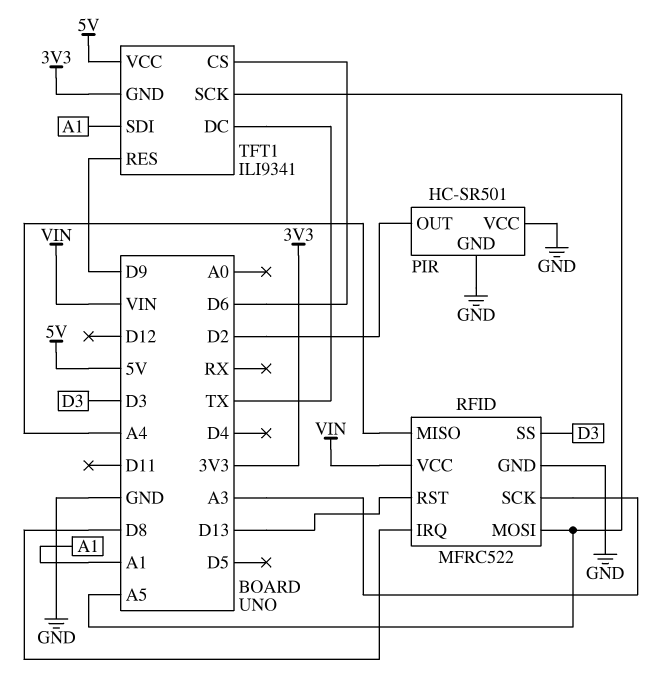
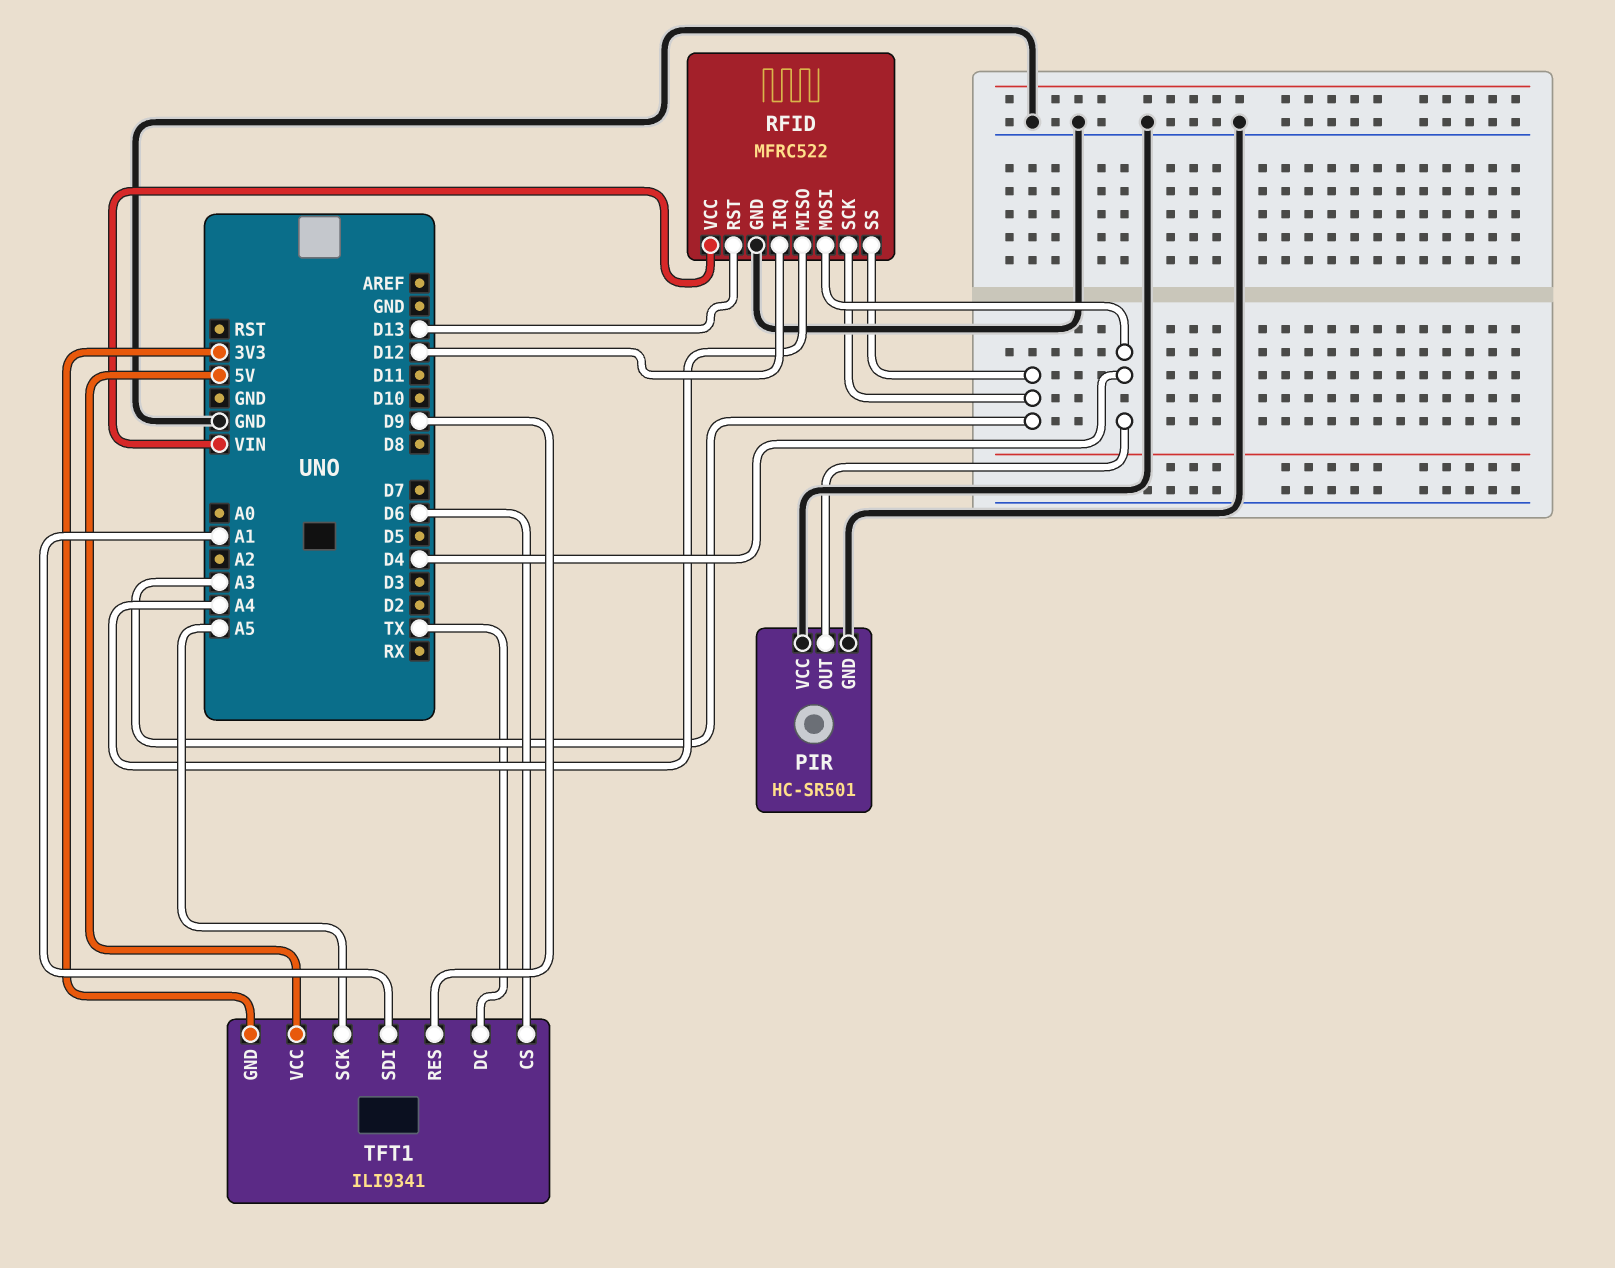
PIR pin OUT: D2 -> D4
RFID pin IRQ: D8 -> D12
RFID pin MOSI: A5 -> D4
RFID pin SS: D3 -> A3

